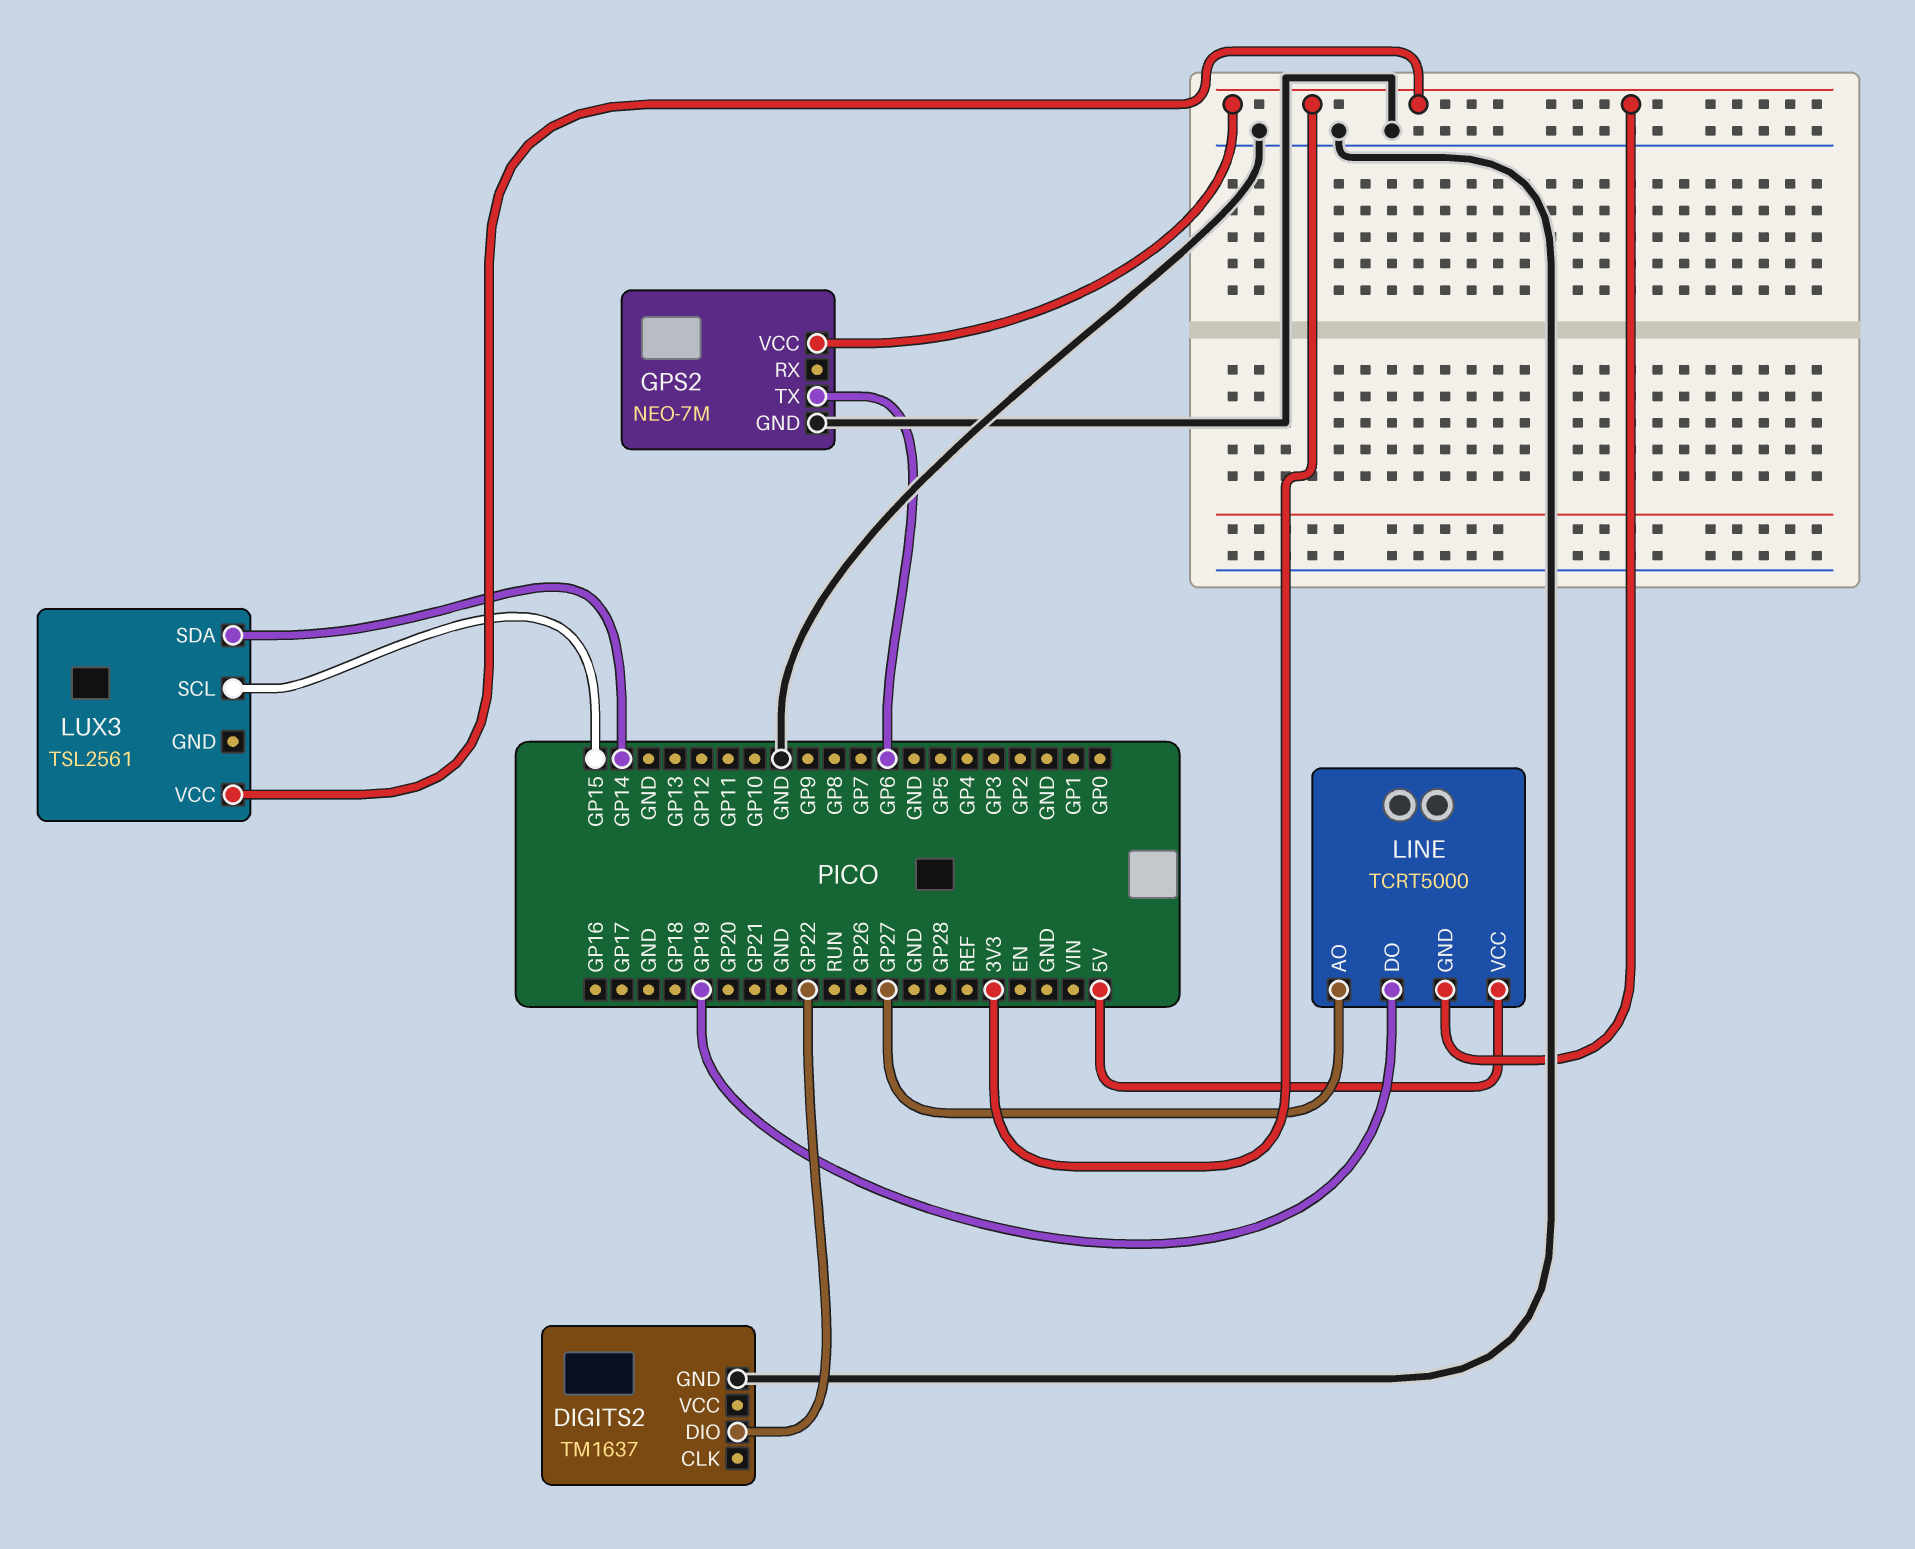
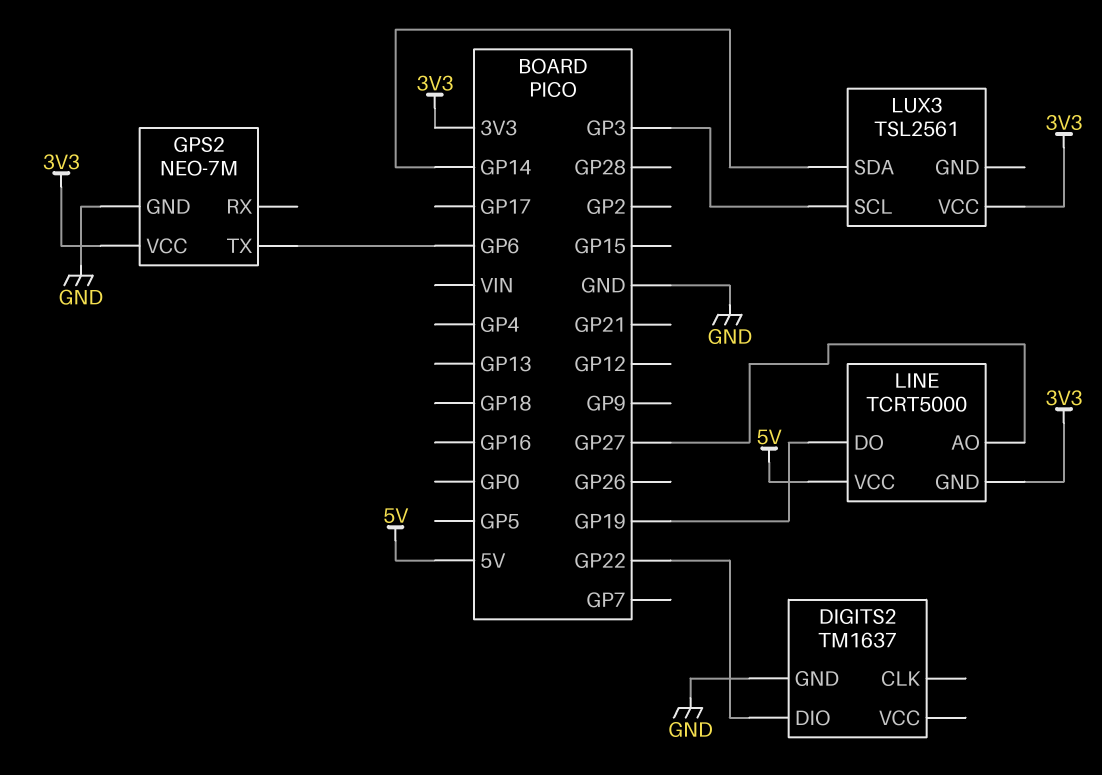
LUX3 pin SCL: GP15 -> GP3

